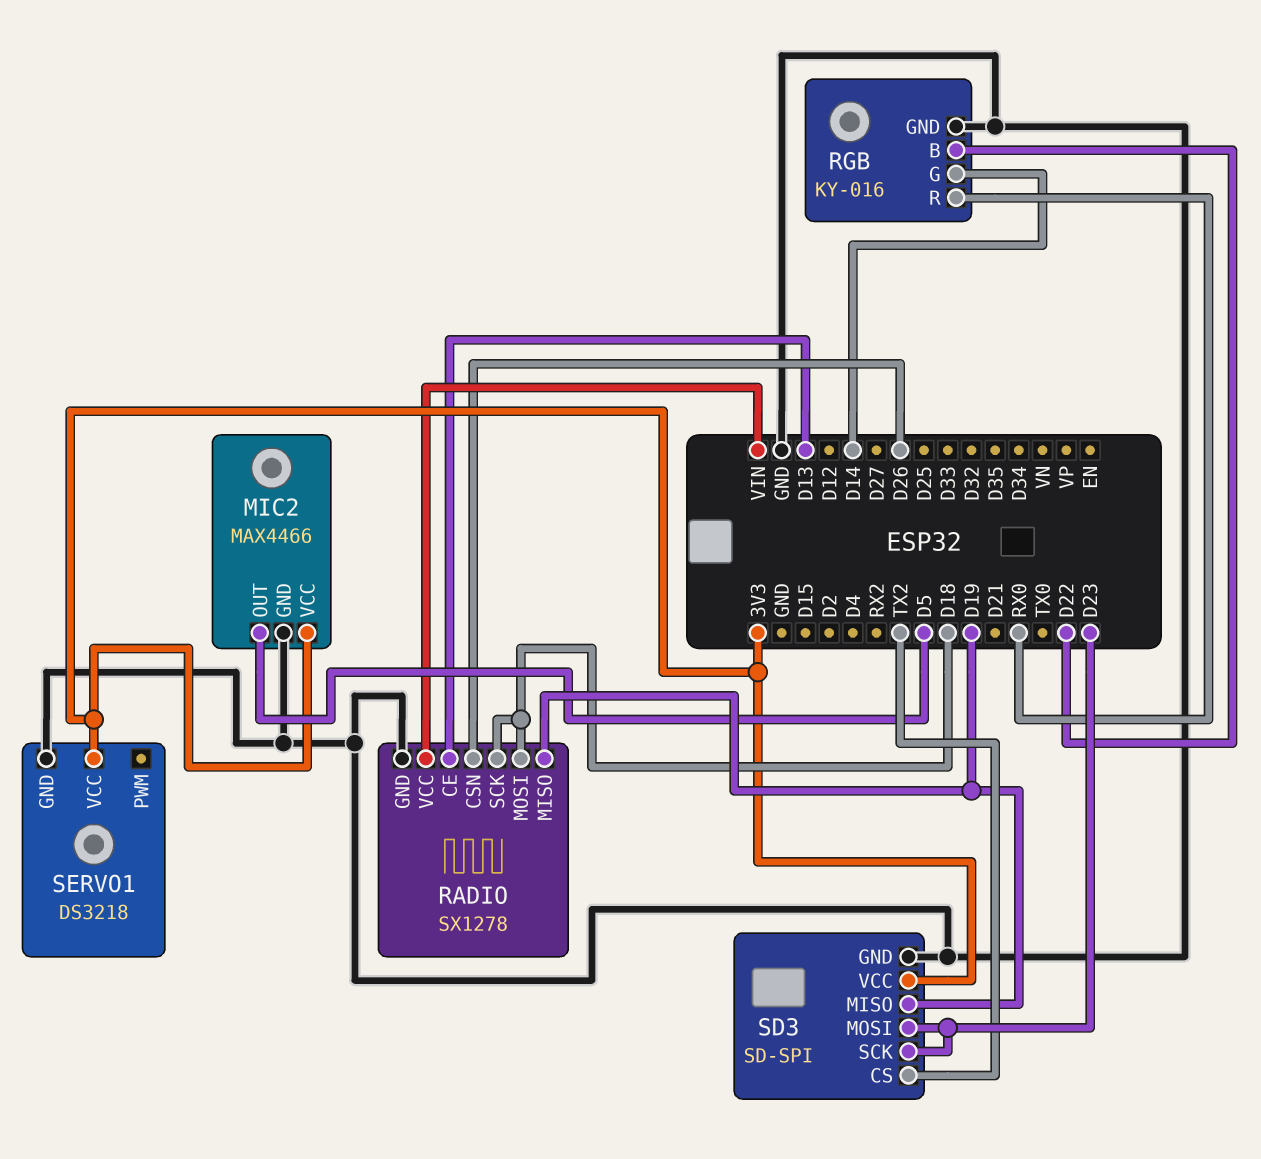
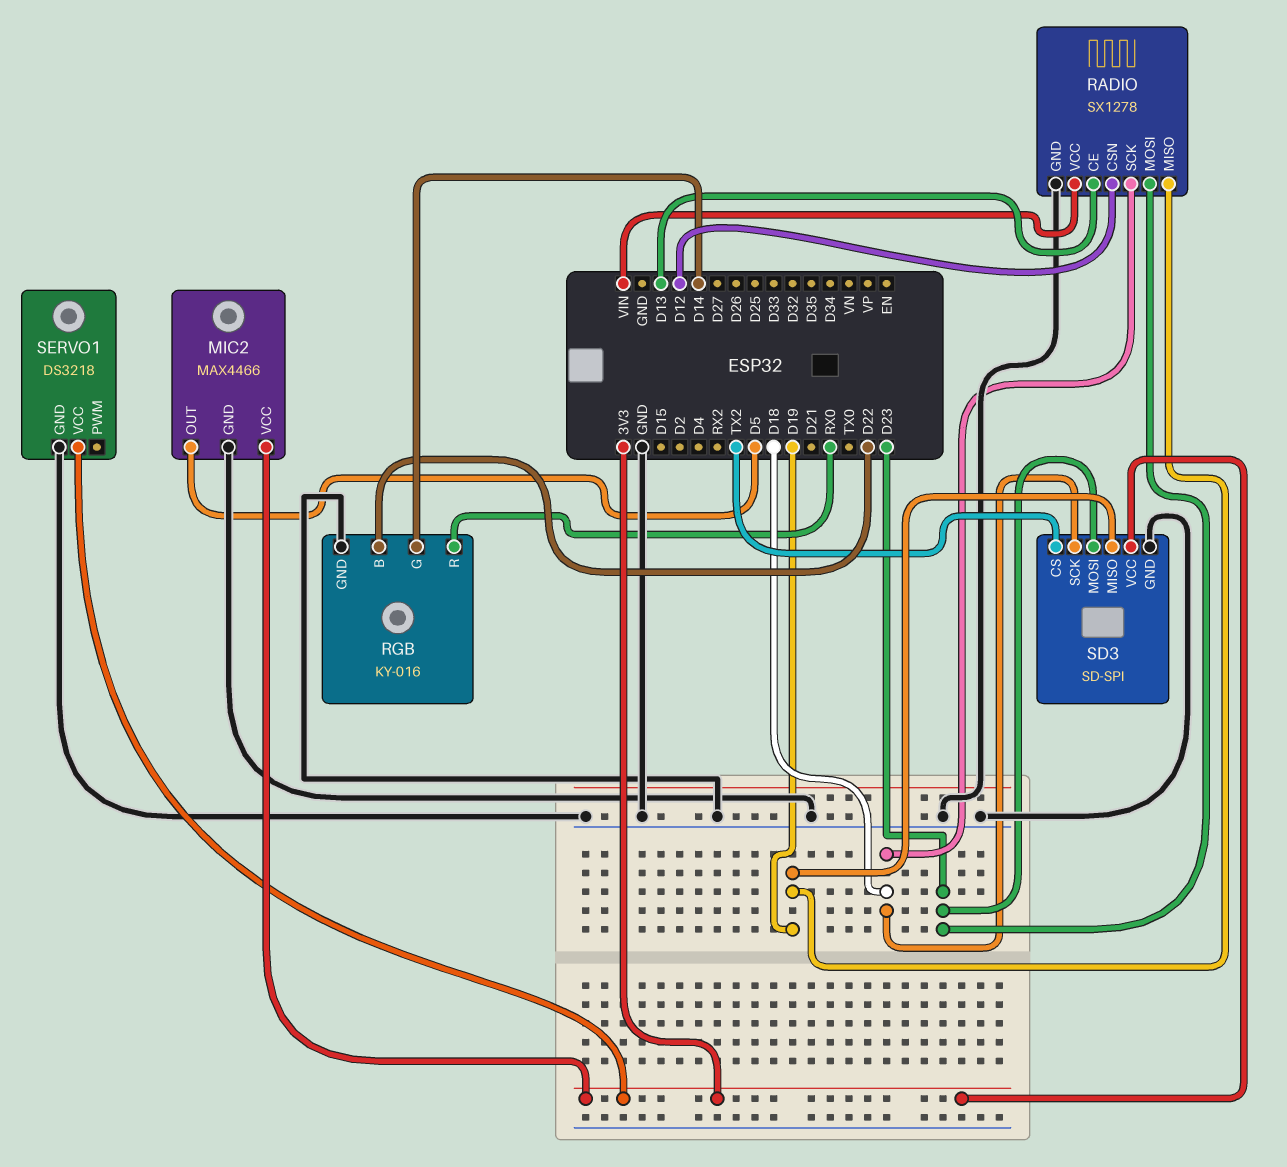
RADIO pin CSN: D26 -> D12
RADIO pin MOSI: D18 -> D23
SD3 pin SCK: D23 -> D18

